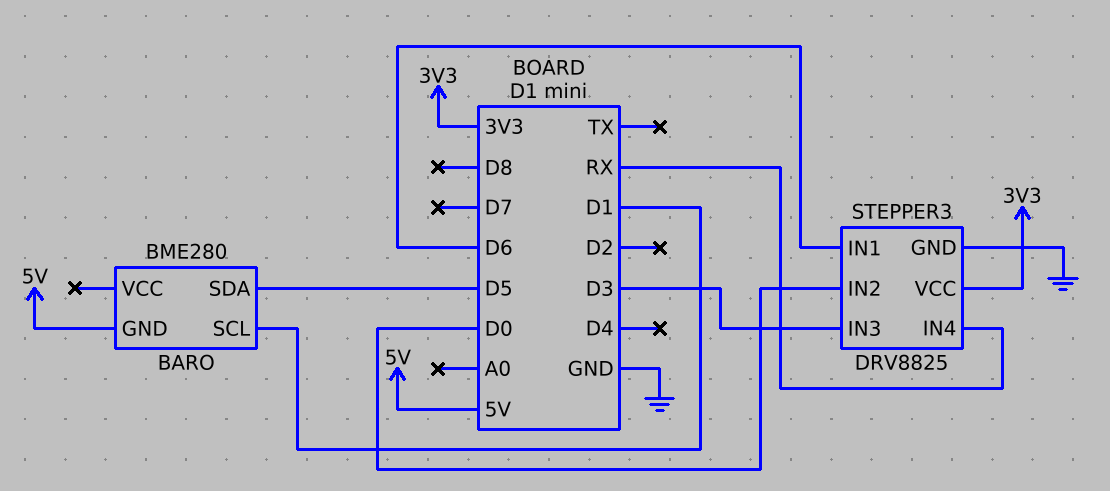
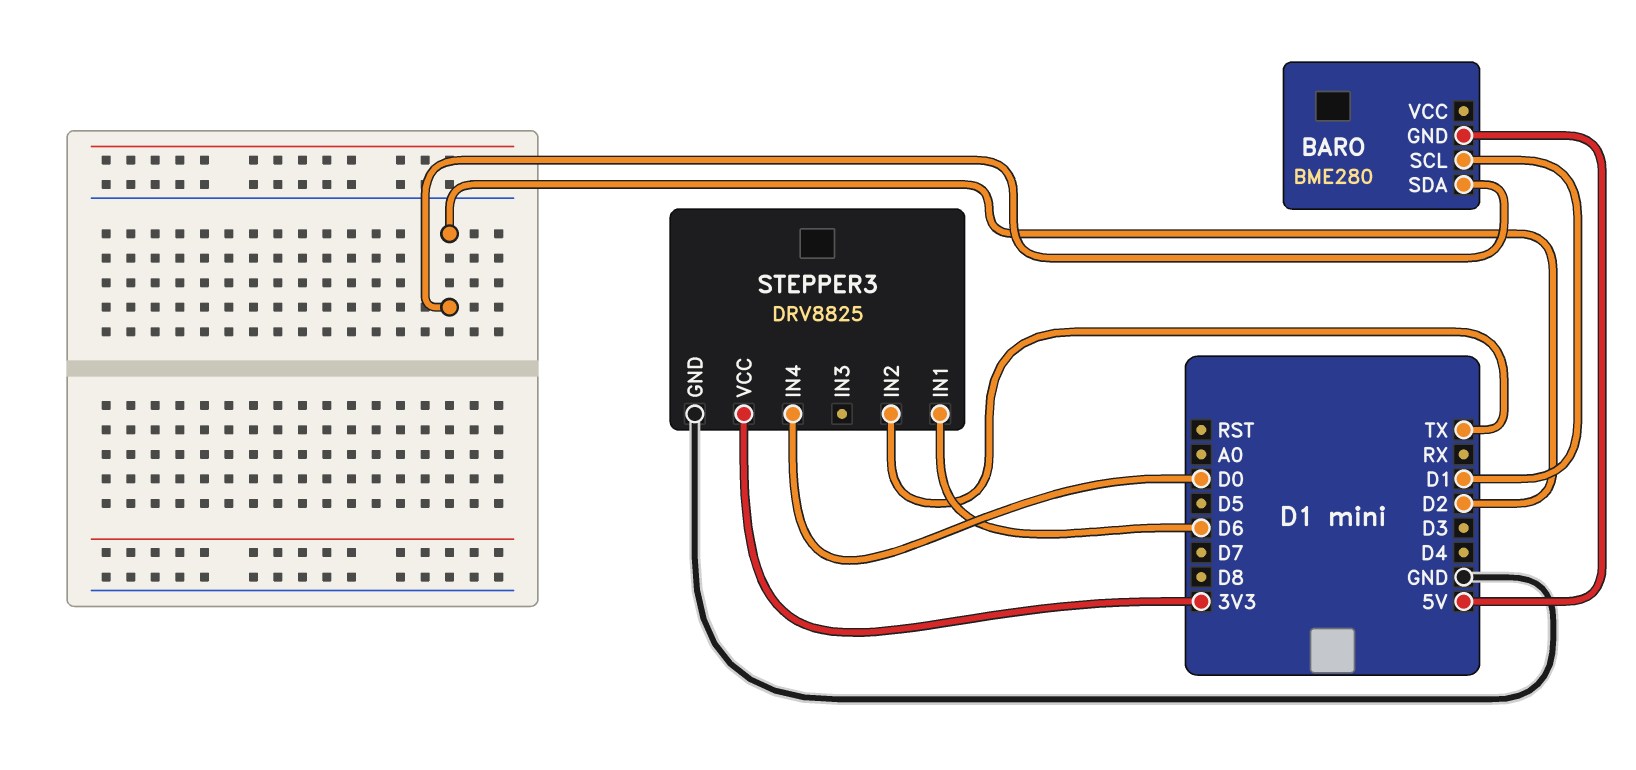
BARO pin SDA: D5 -> D2
STEPPER3 pin IN2: D0 -> TX
STEPPER3 pin IN3: D3 -> none
STEPPER3 pin IN4: RX -> D0

